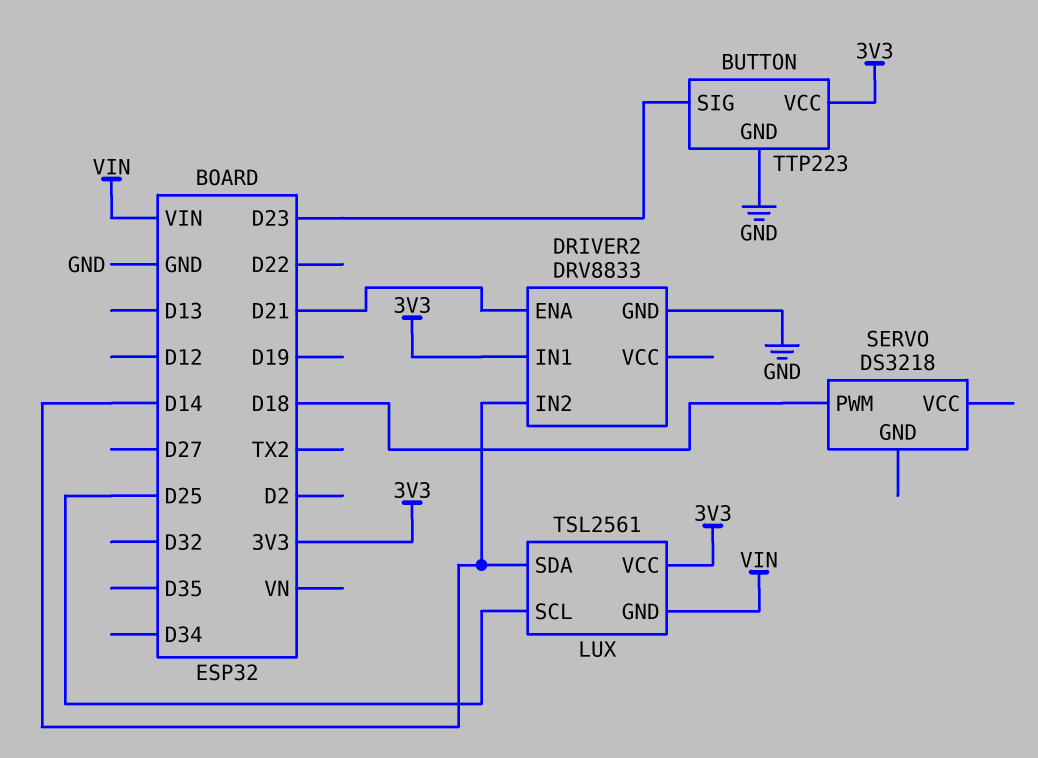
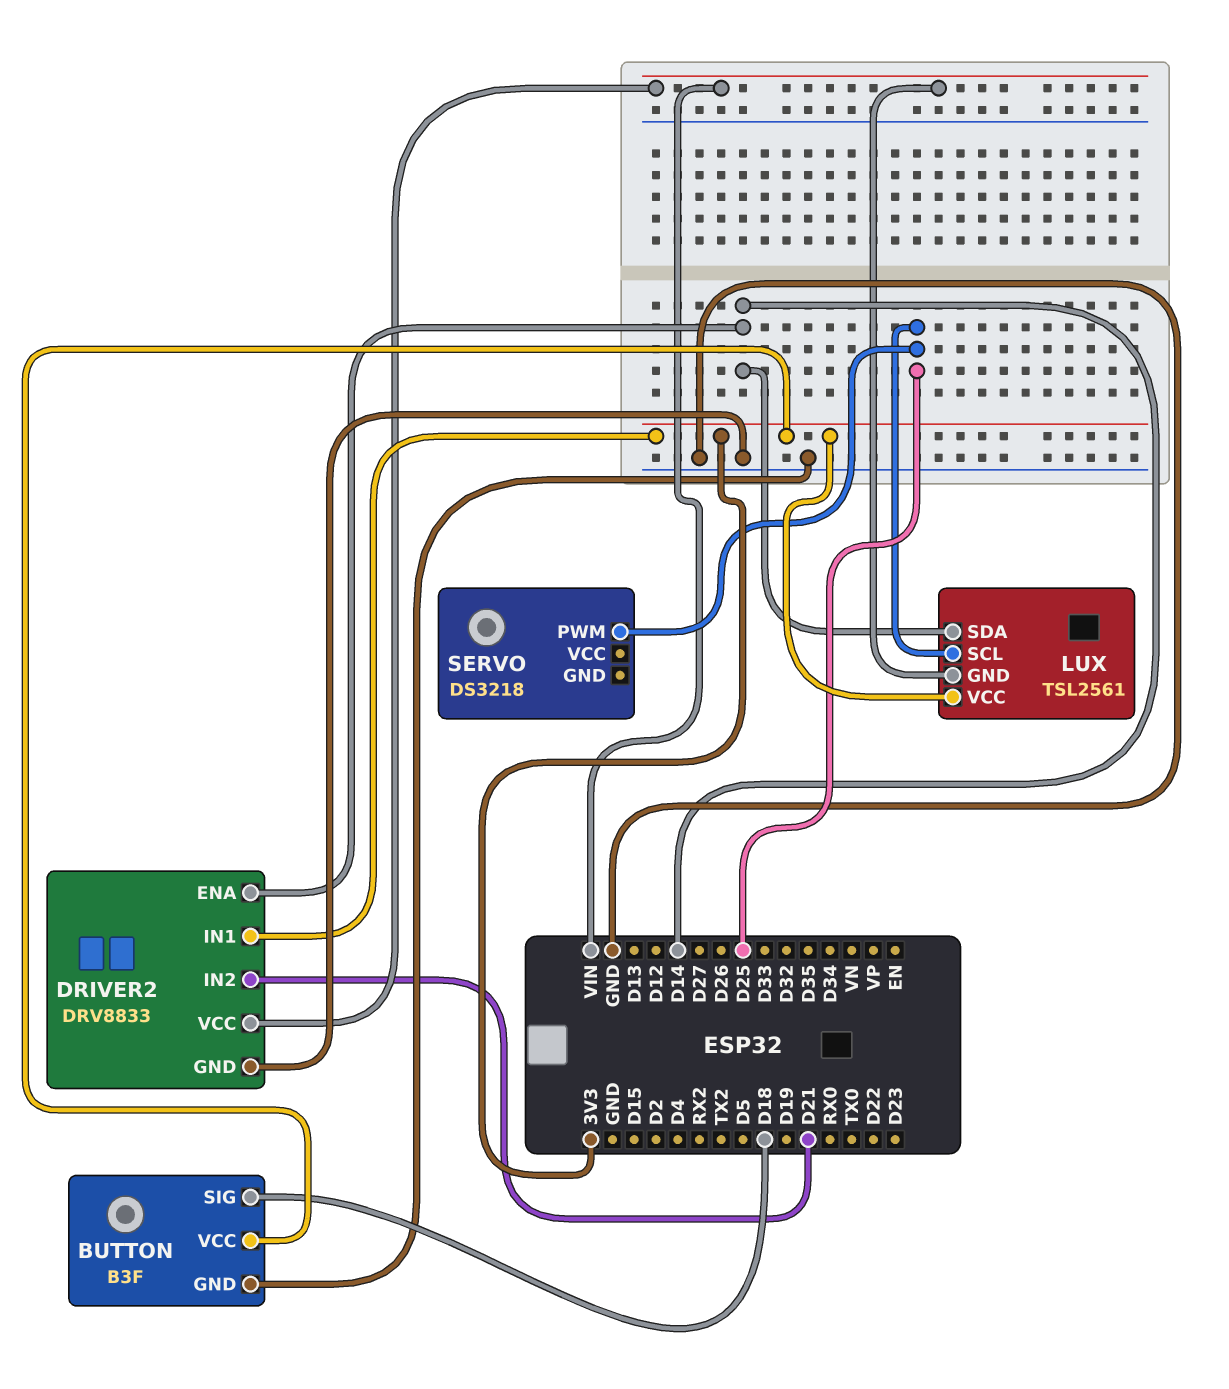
BUTTON: TTP223 -> B3F
BUTTON pin SIG: D23 -> D18
DRIVER2 pin ENA: D21 -> D14
DRIVER2 pin IN2: D14 -> D21
DRIVER2 pin VCC: none -> VIN
SERVO pin PWM: D18 -> D25

